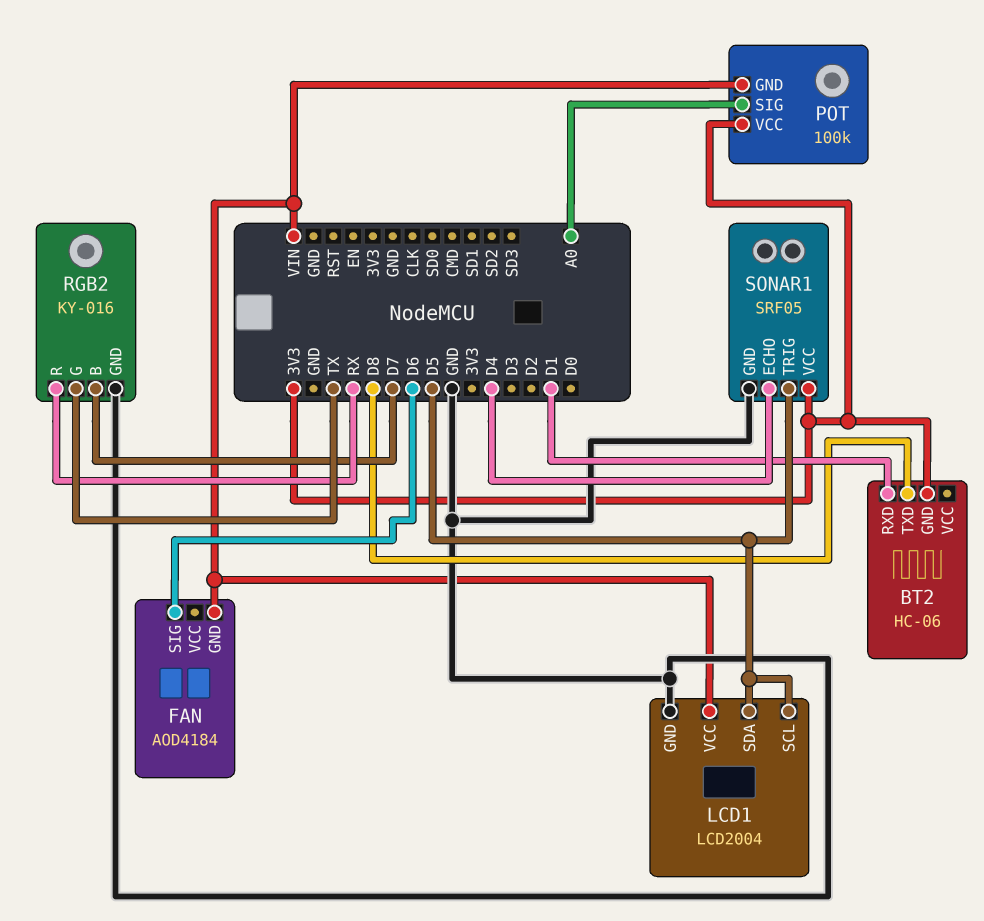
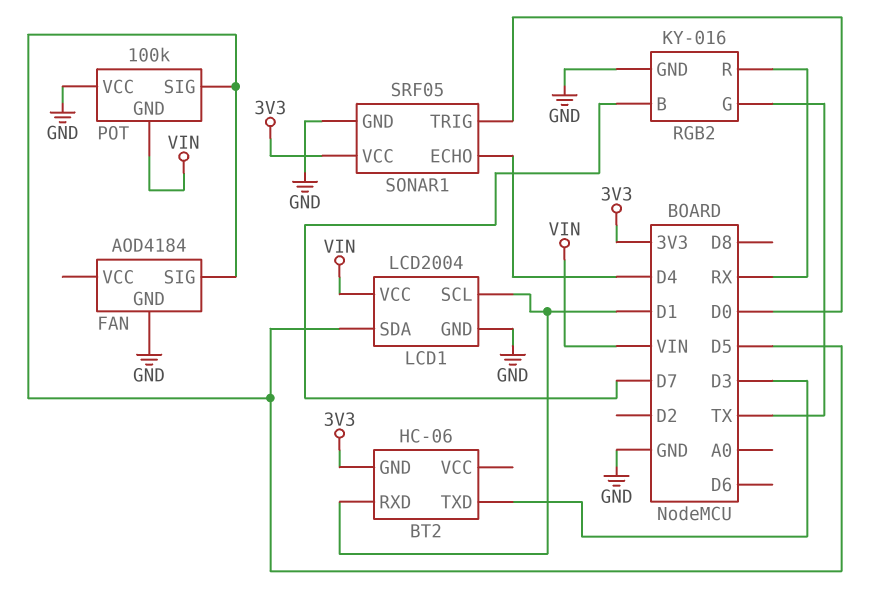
BT2 pin TXD: D8 -> D3
FAN pin GND: VIN -> GND
FAN pin SIG: D6 -> D5
LCD1 pin SCL: D5 -> D1
POT pin SIG: A0 -> D5
POT pin VCC: 3V3 -> GND
SONAR1 pin TRIG: D5 -> D0

